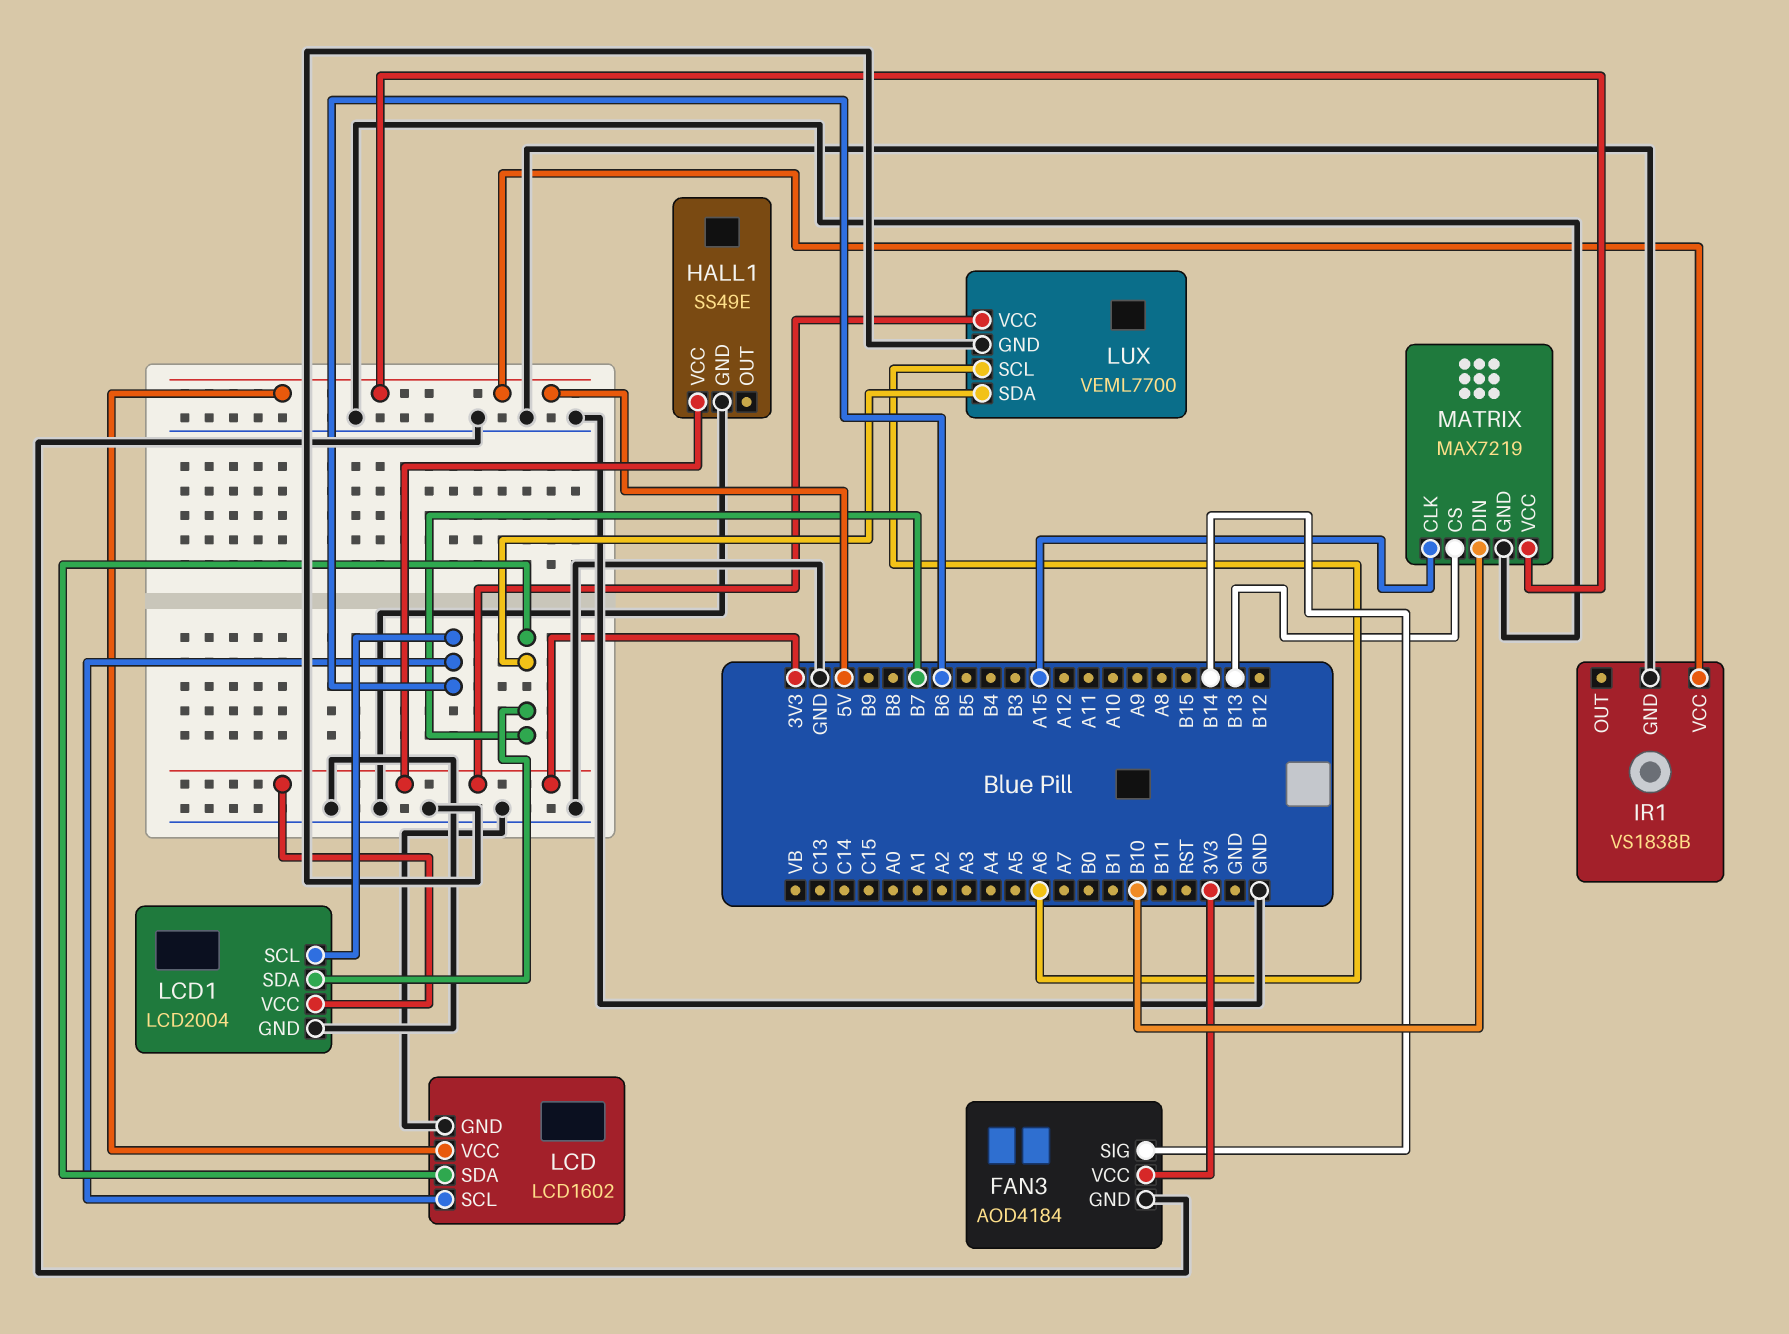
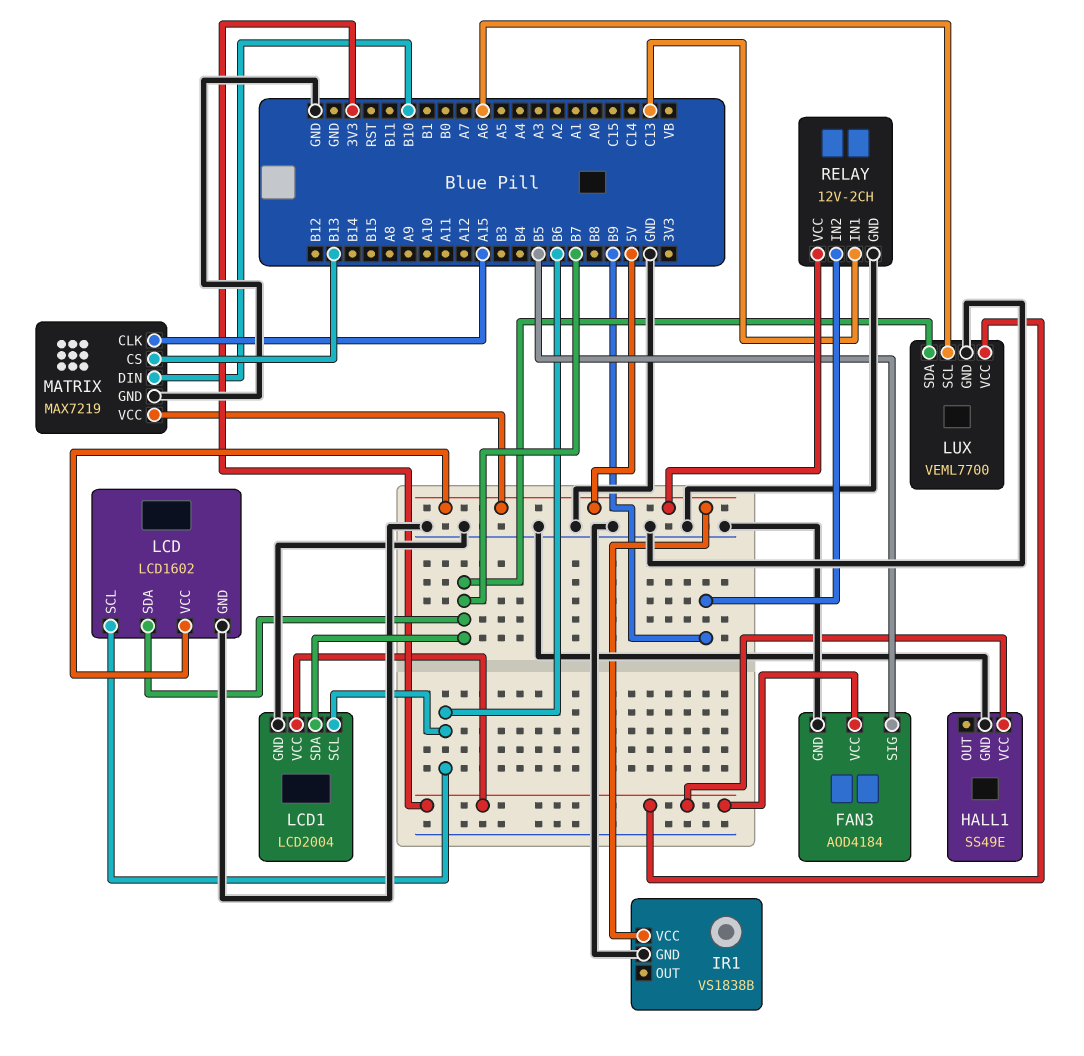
FAN3 pin SIG: B14 -> B5
RELAY: none -> 12V-2CH
RELAY pin GND: none -> GND
RELAY pin IN1: none -> C13
RELAY pin IN2: none -> B9
RELAY pin VCC: none -> 5V

